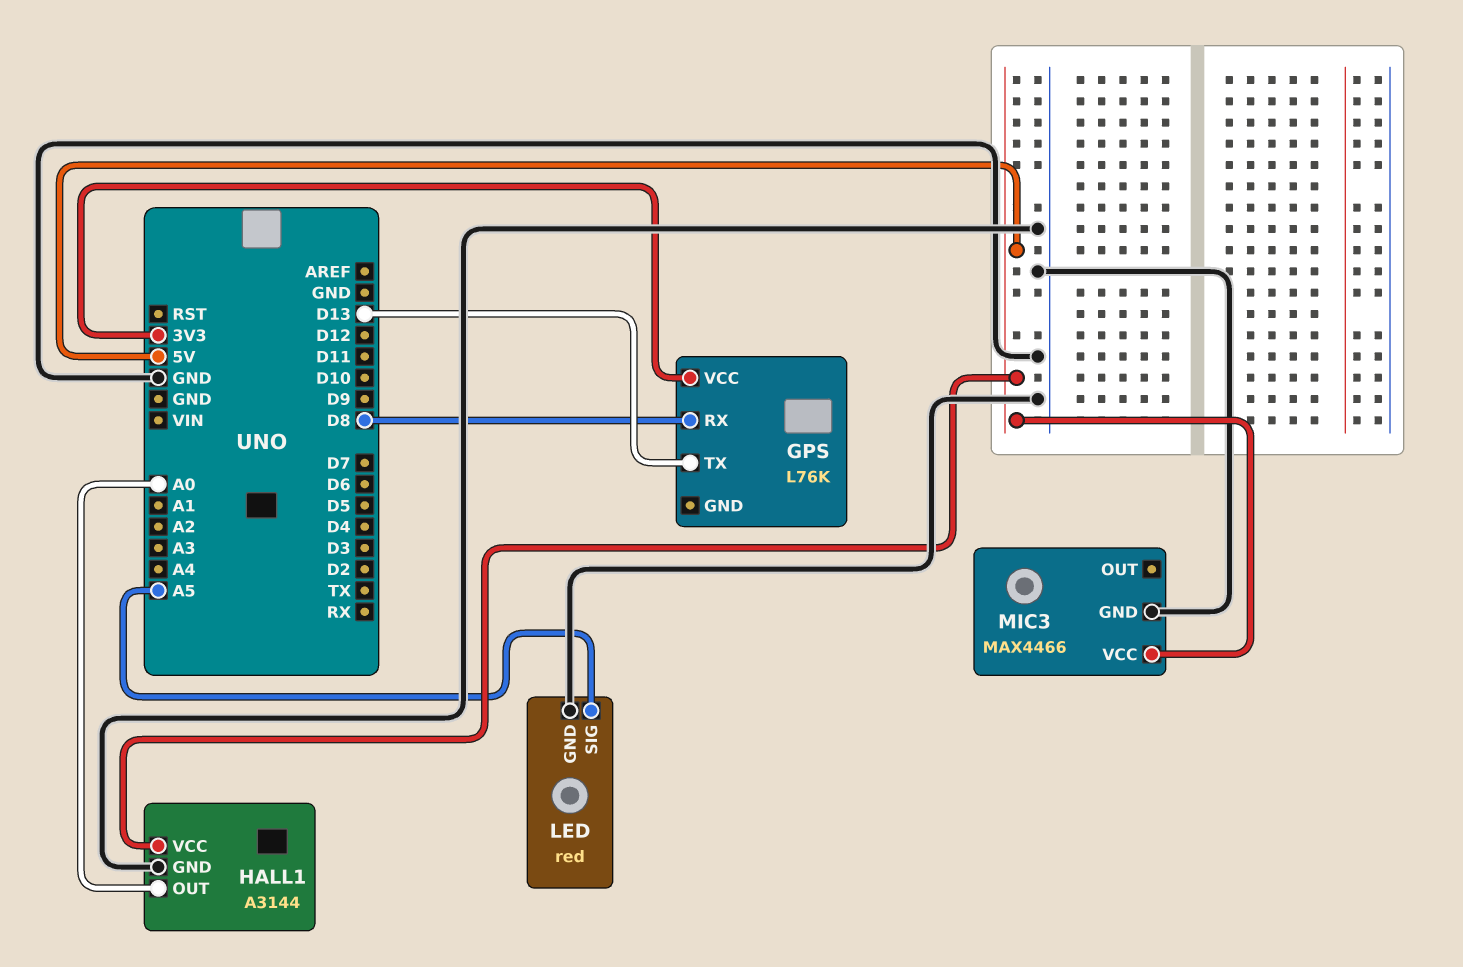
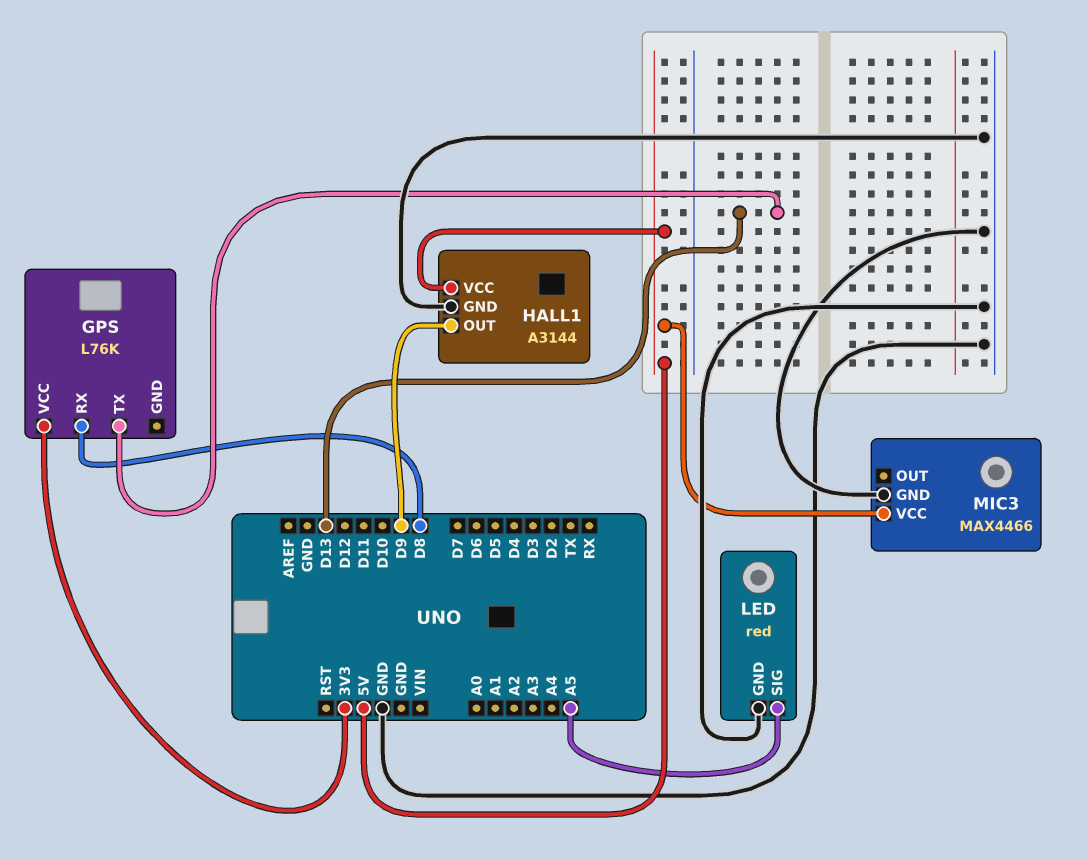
HALL1 pin OUT: A0 -> D9

